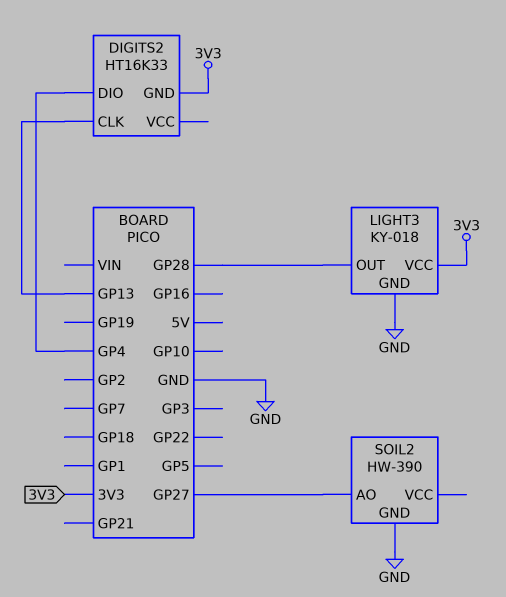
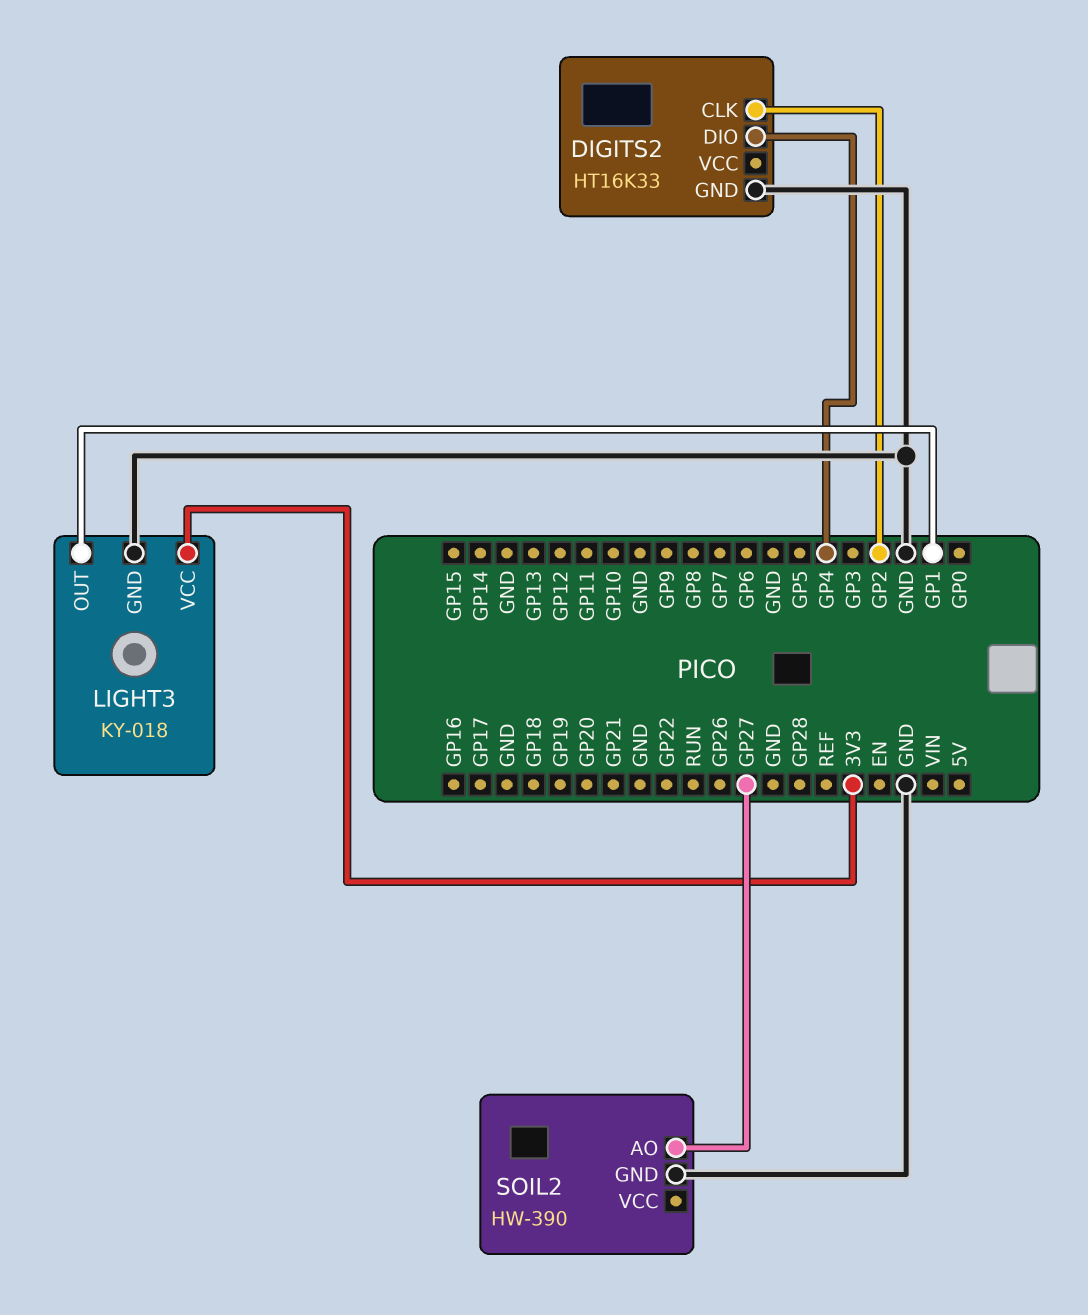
DIGITS2 pin CLK: GP13 -> GP2
DIGITS2 pin GND: 3V3 -> GND
LIGHT3 pin OUT: GP28 -> GP1

